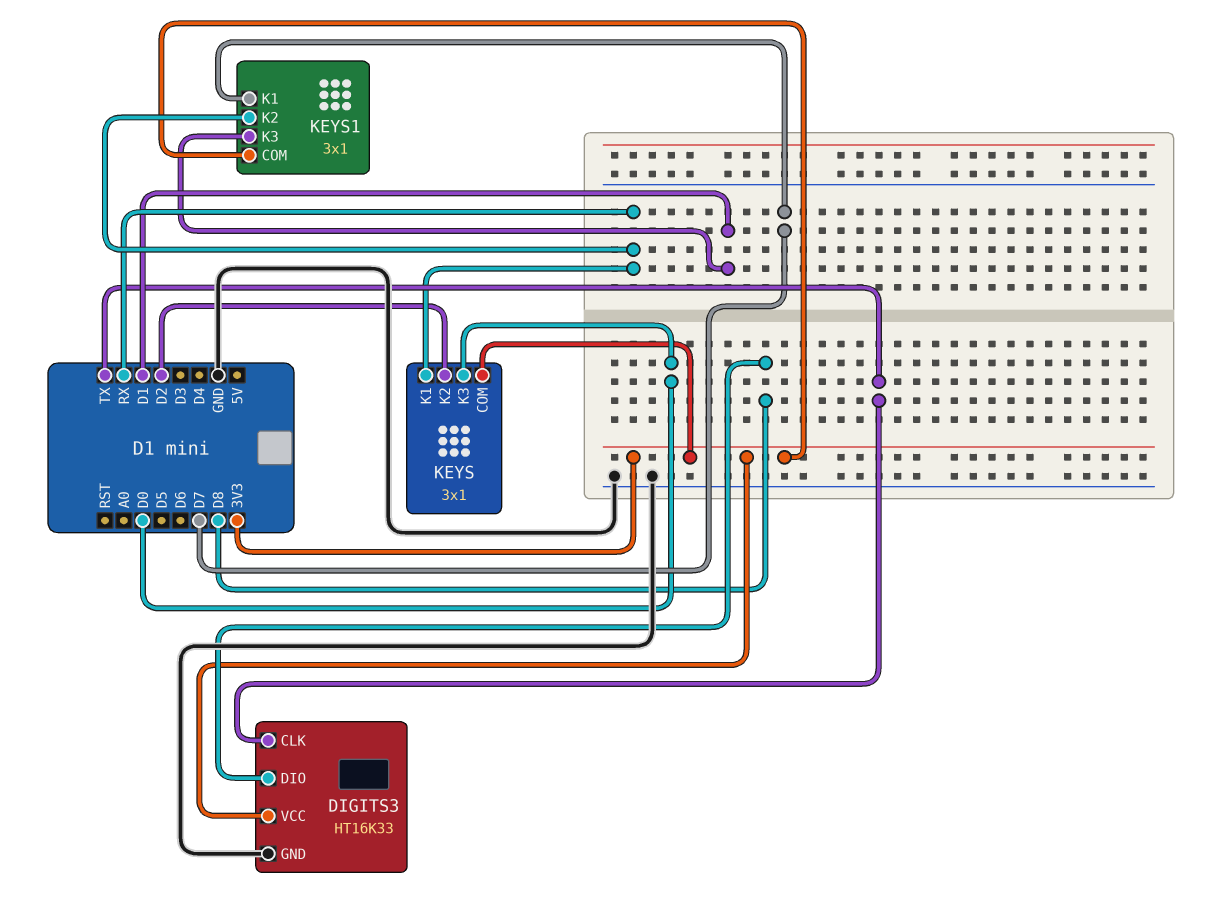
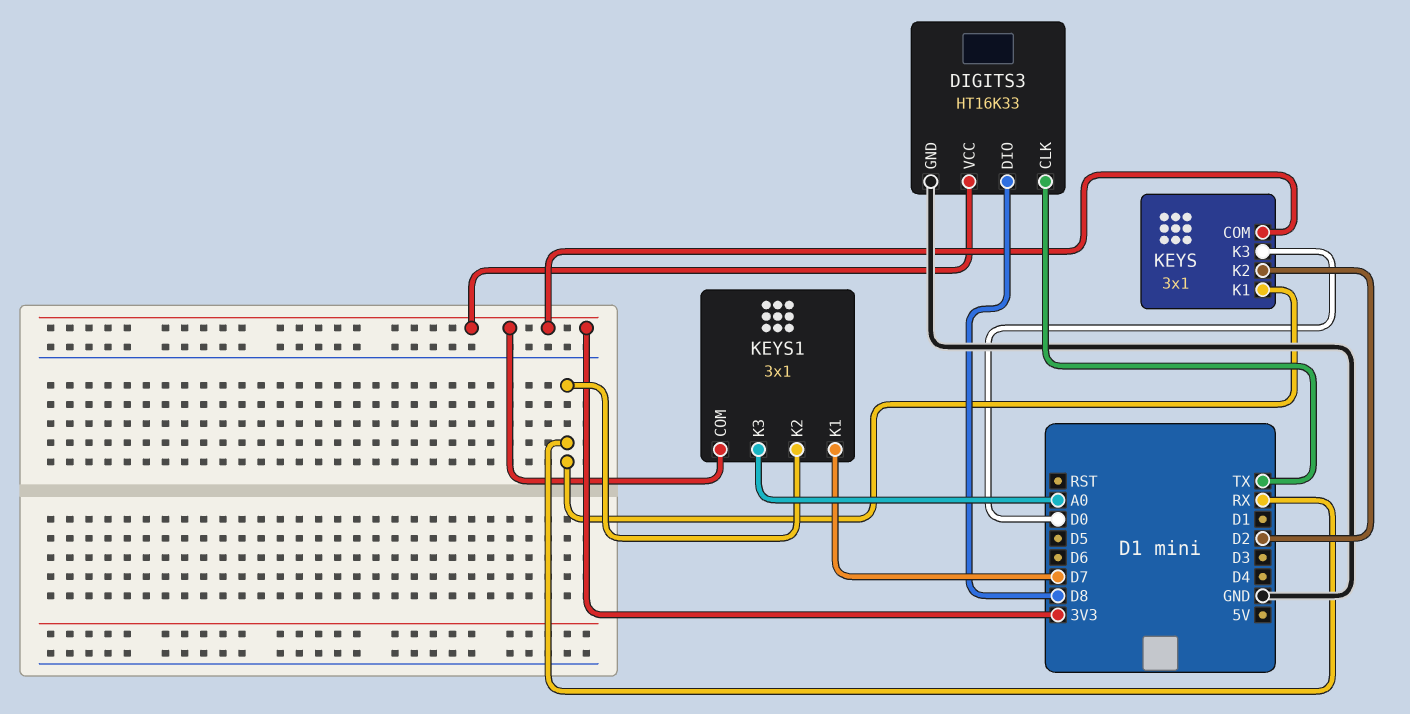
KEYS1 pin K3: D1 -> A0

